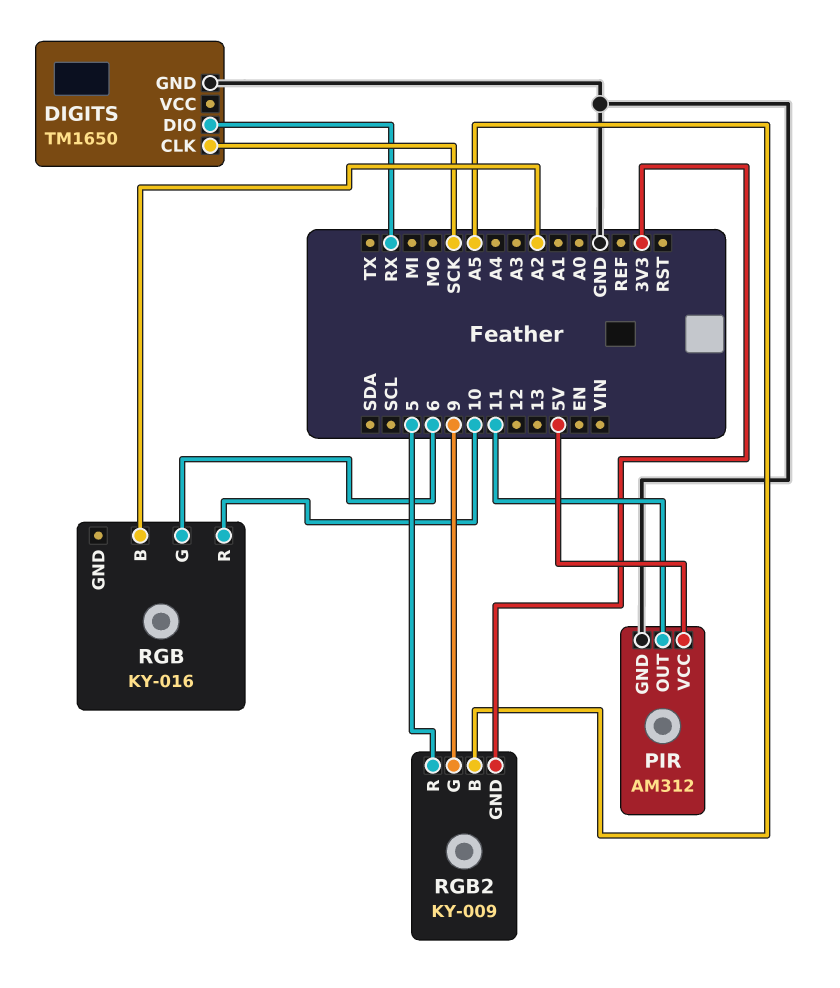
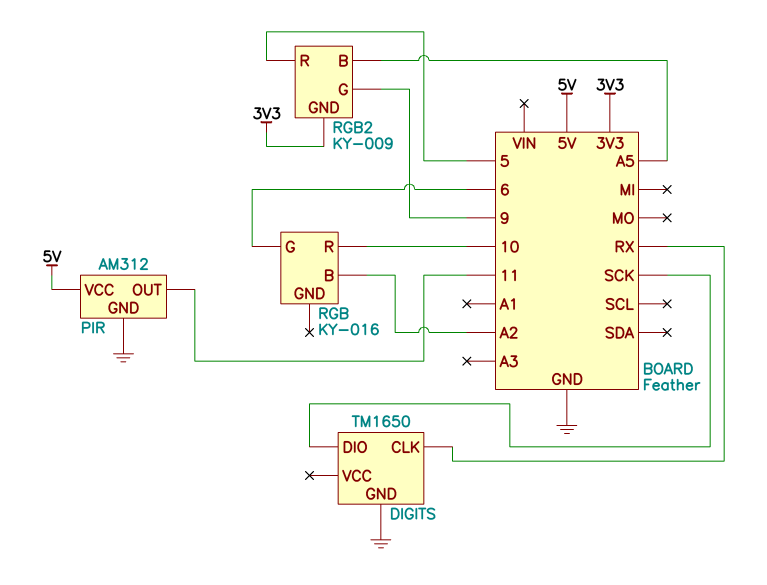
DIGITS pin CLK: SCK -> RX
DIGITS pin DIO: RX -> SCK

